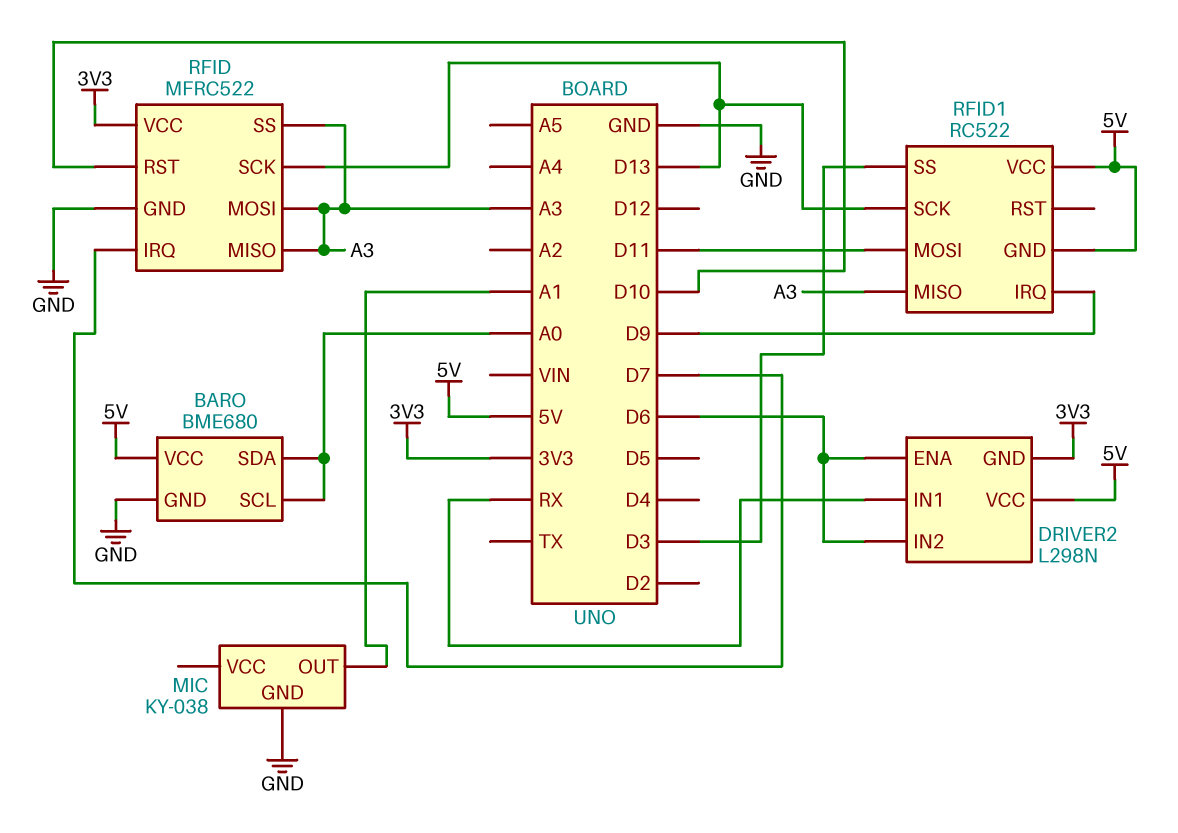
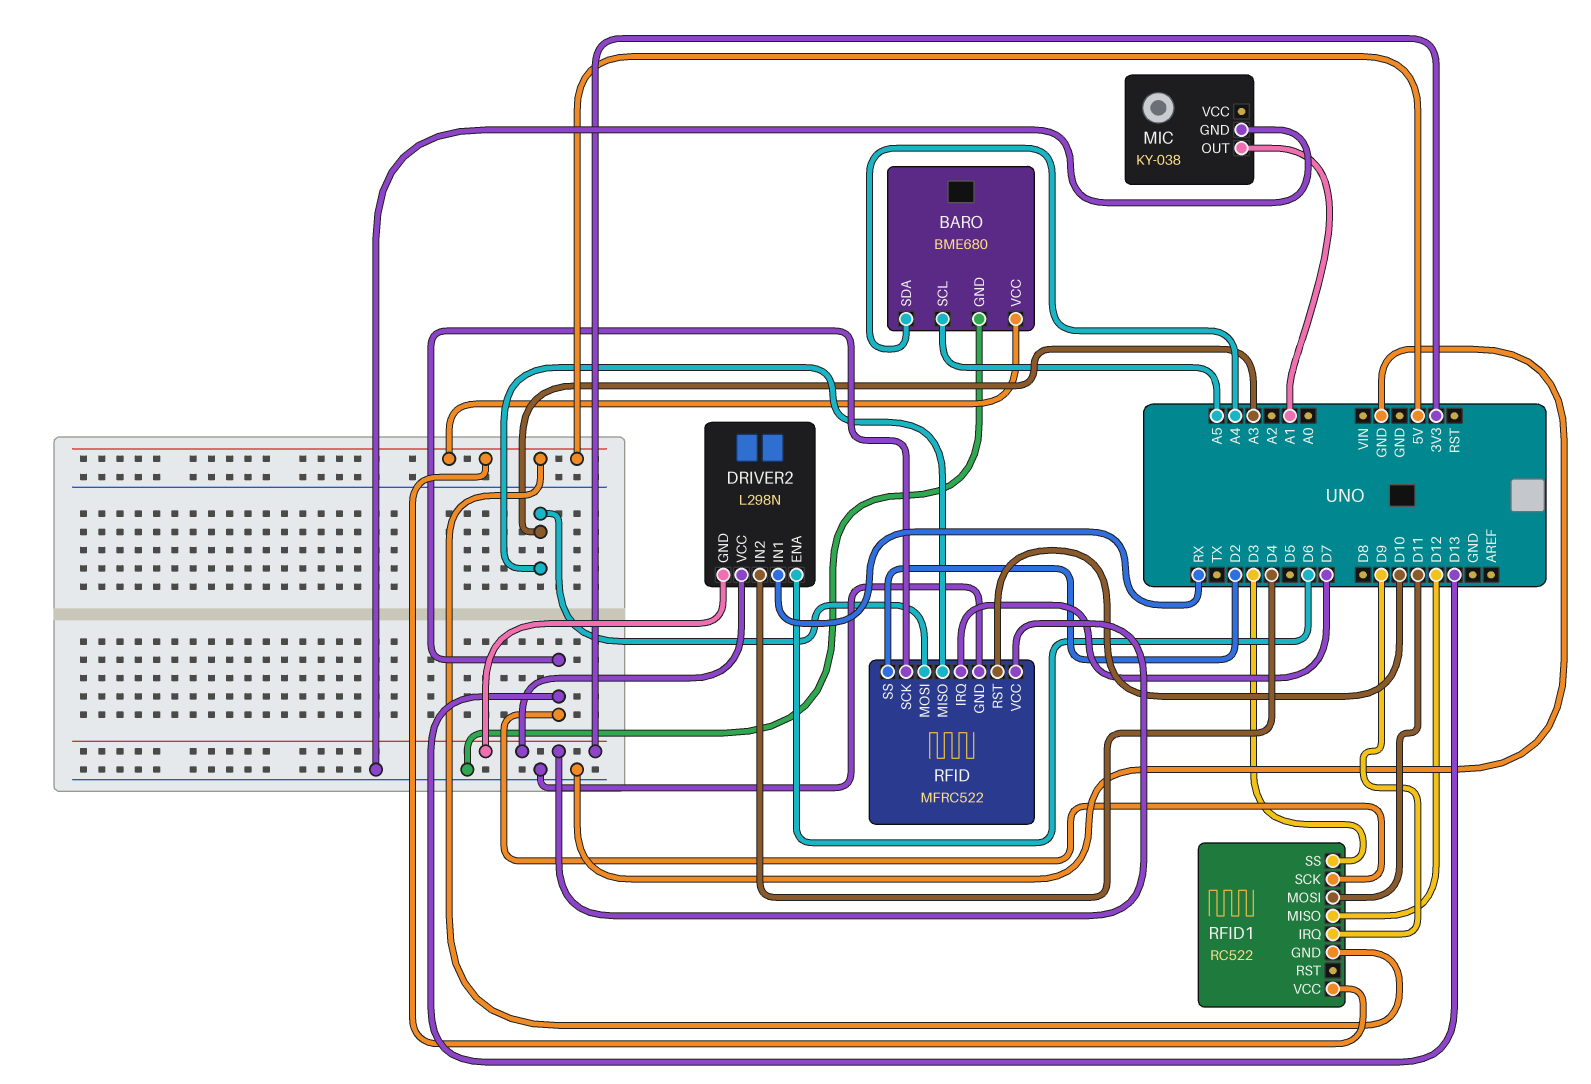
BARO pin SCL: A0 -> A5
BARO pin SDA: A0 -> A4
DRIVER2 pin IN2: D6 -> D4
DRIVER2 pin VCC: 5V -> 3V3
RFID pin SS: A3 -> D2
RFID1 pin MISO: A3 -> D12

